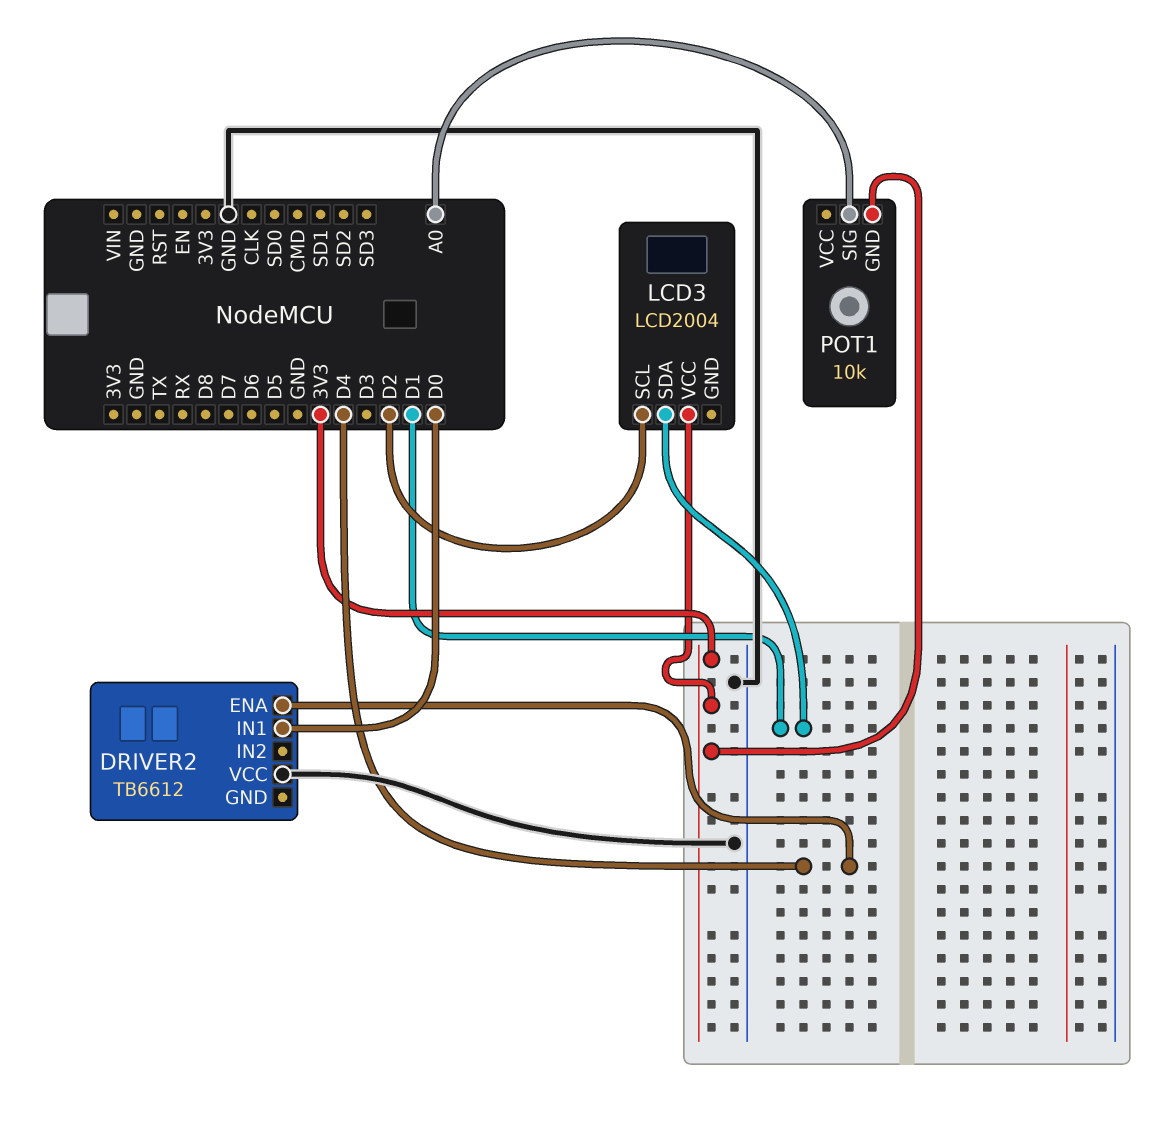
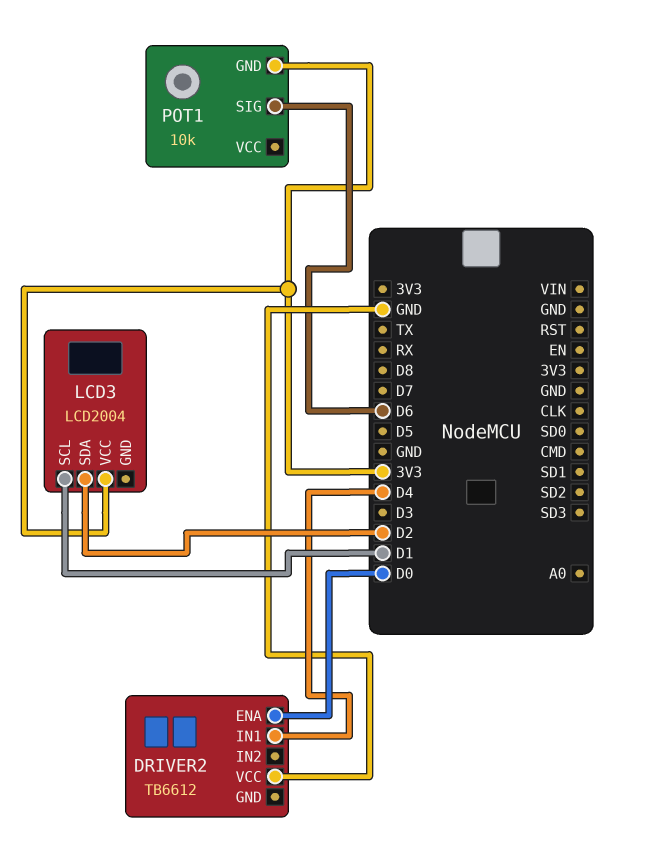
DRIVER2 pin ENA: D4 -> D0
DRIVER2 pin IN1: D0 -> D4
LCD3 pin SCL: D2 -> D1
LCD3 pin SDA: D1 -> D2
POT1 pin SIG: A0 -> D6

